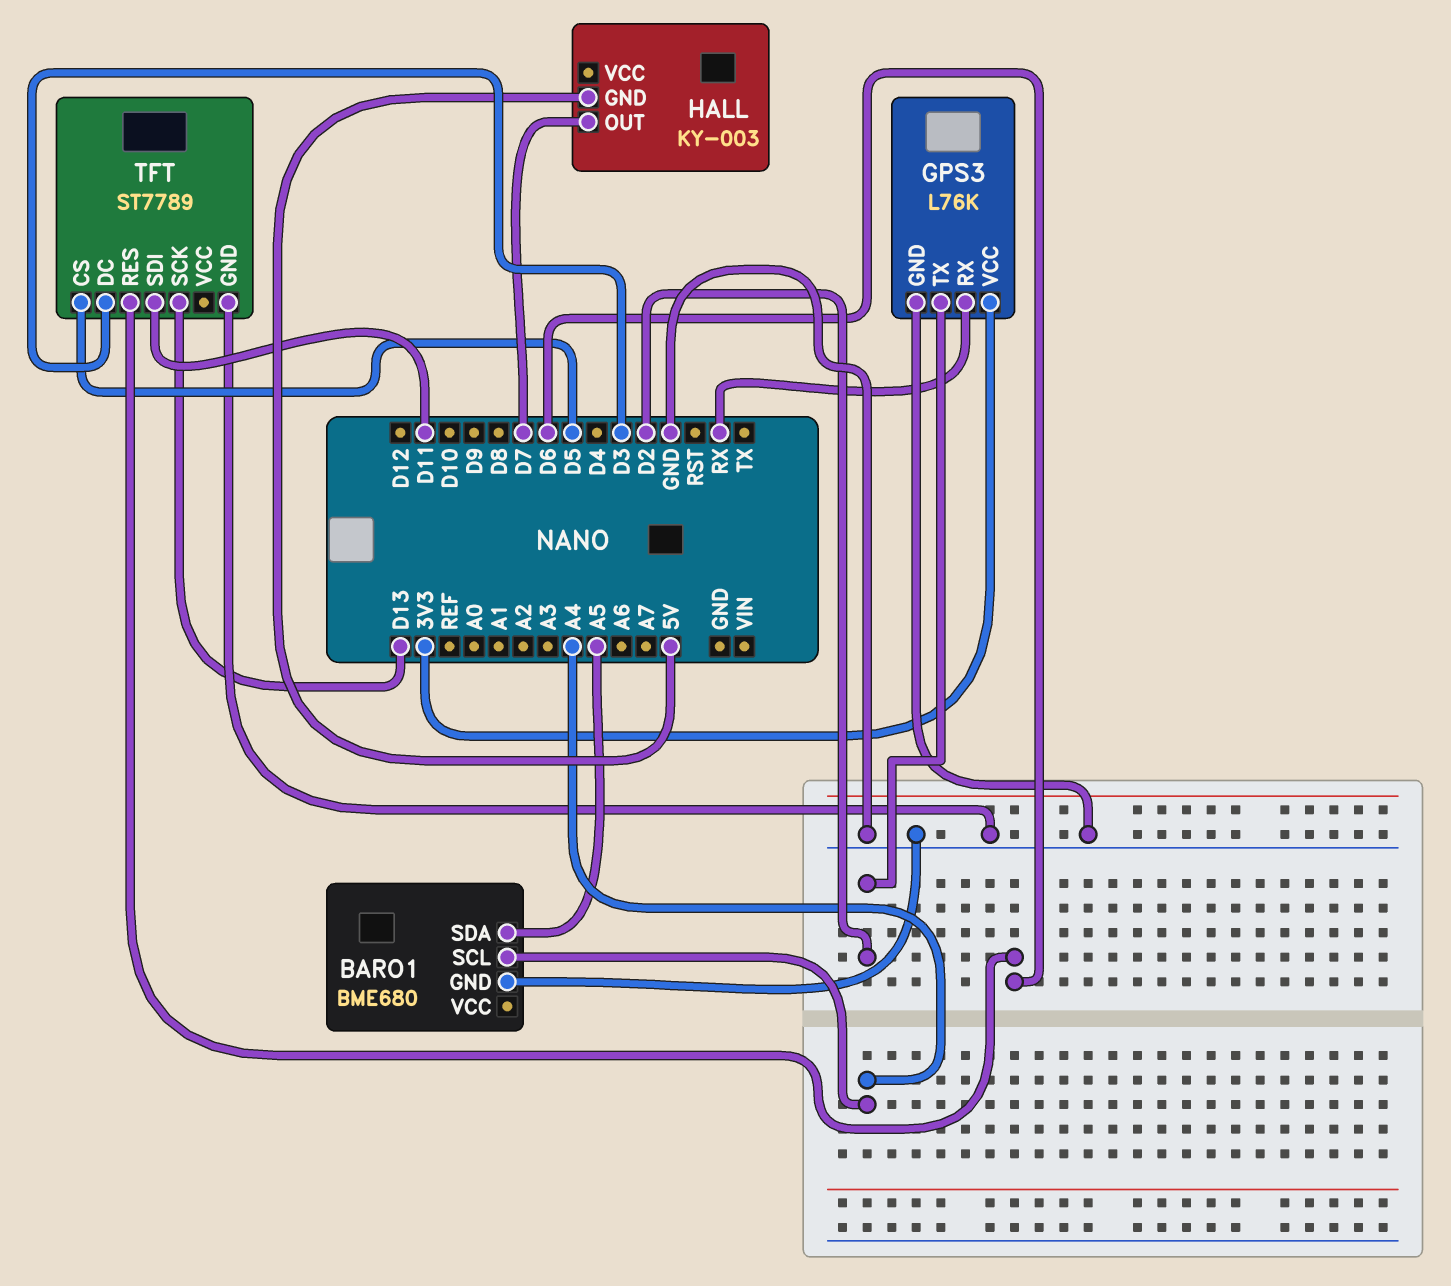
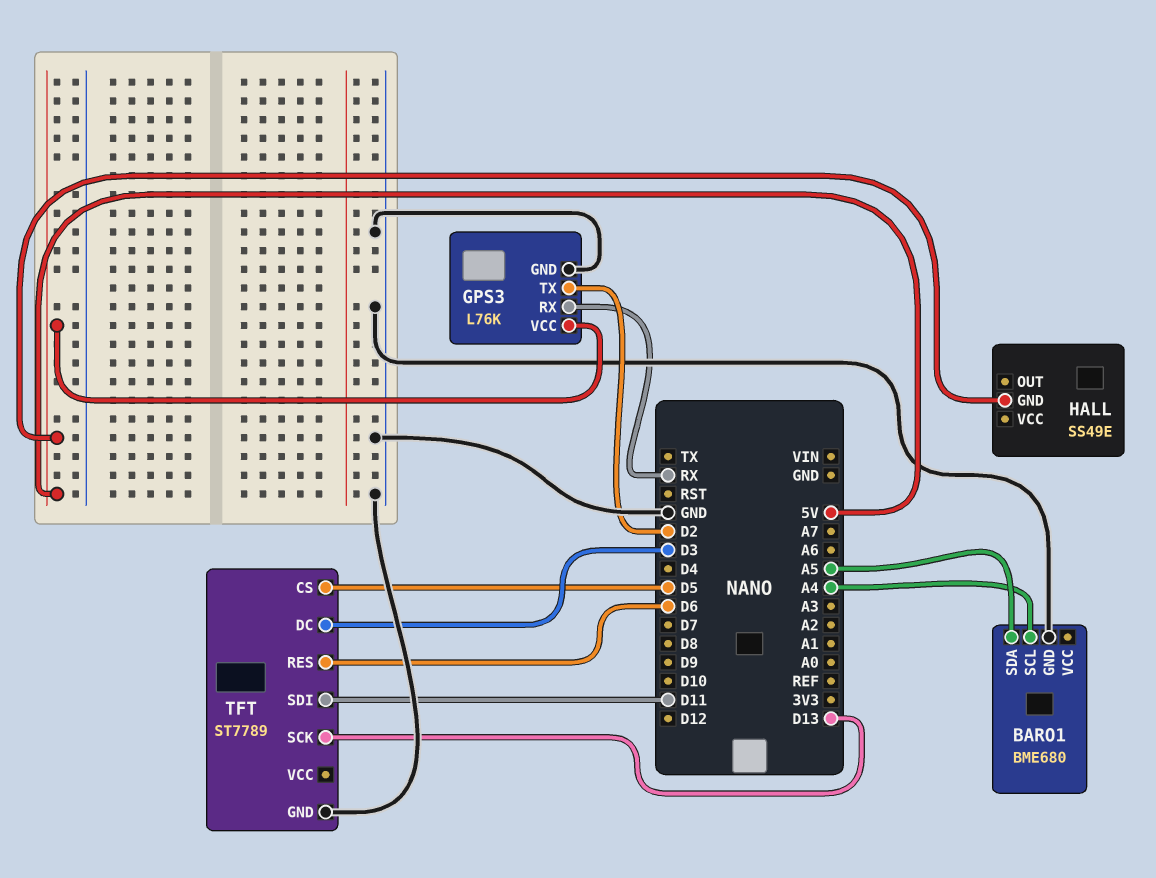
GPS3 pin VCC: 3V3 -> 5V
HALL: KY-003 -> SS49E
HALL pin OUT: D7 -> none

